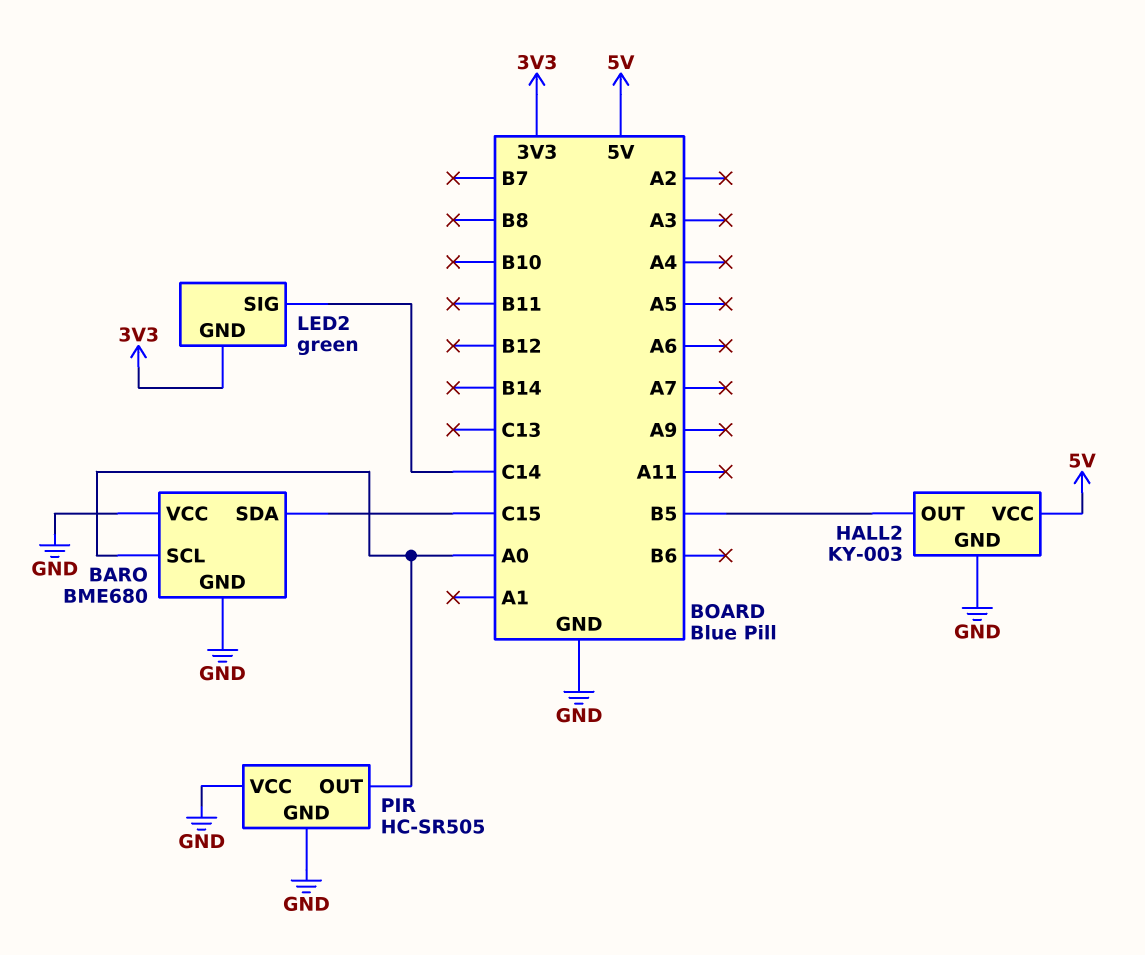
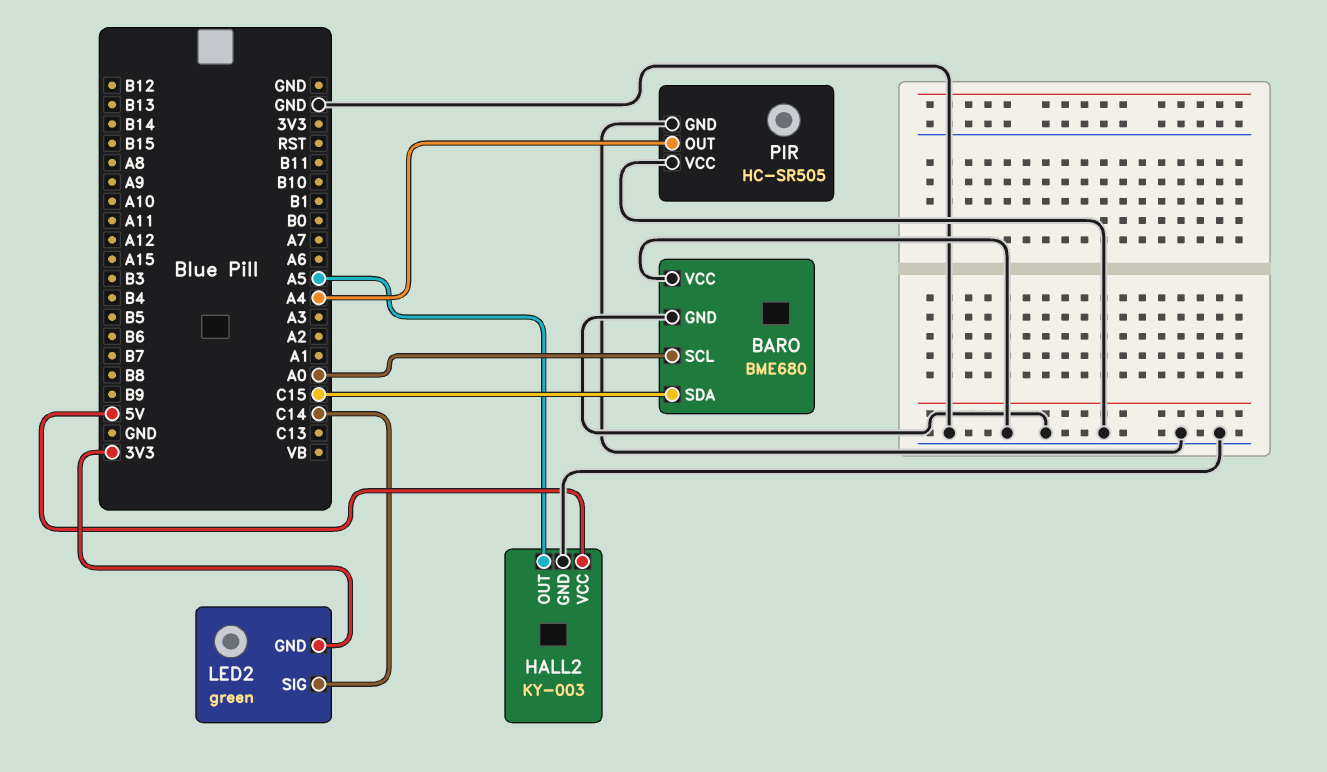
HALL2 pin OUT: B5 -> A5
PIR pin OUT: A0 -> A4

